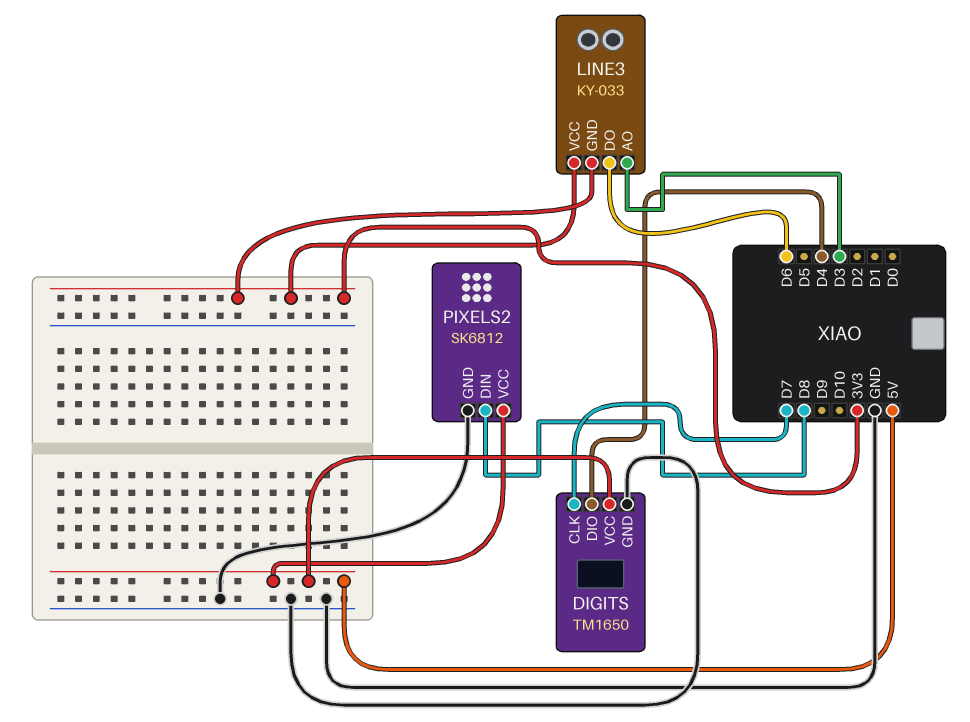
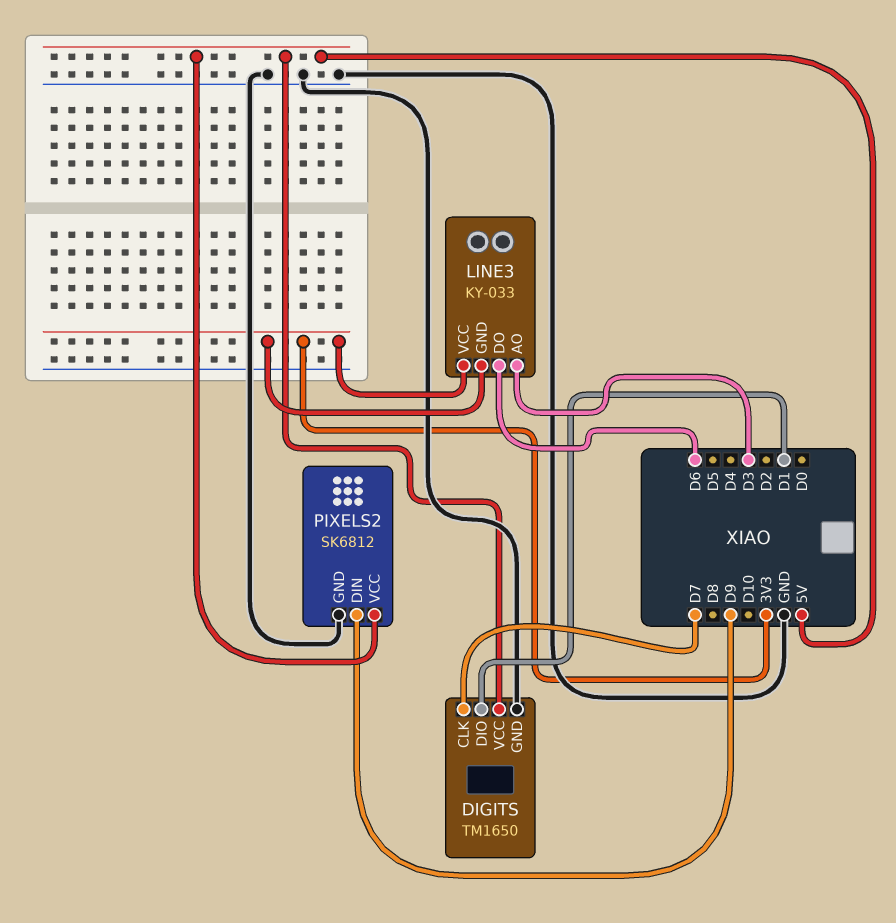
DIGITS pin DIO: D4 -> D1
PIXELS2 pin DIN: D8 -> D9

